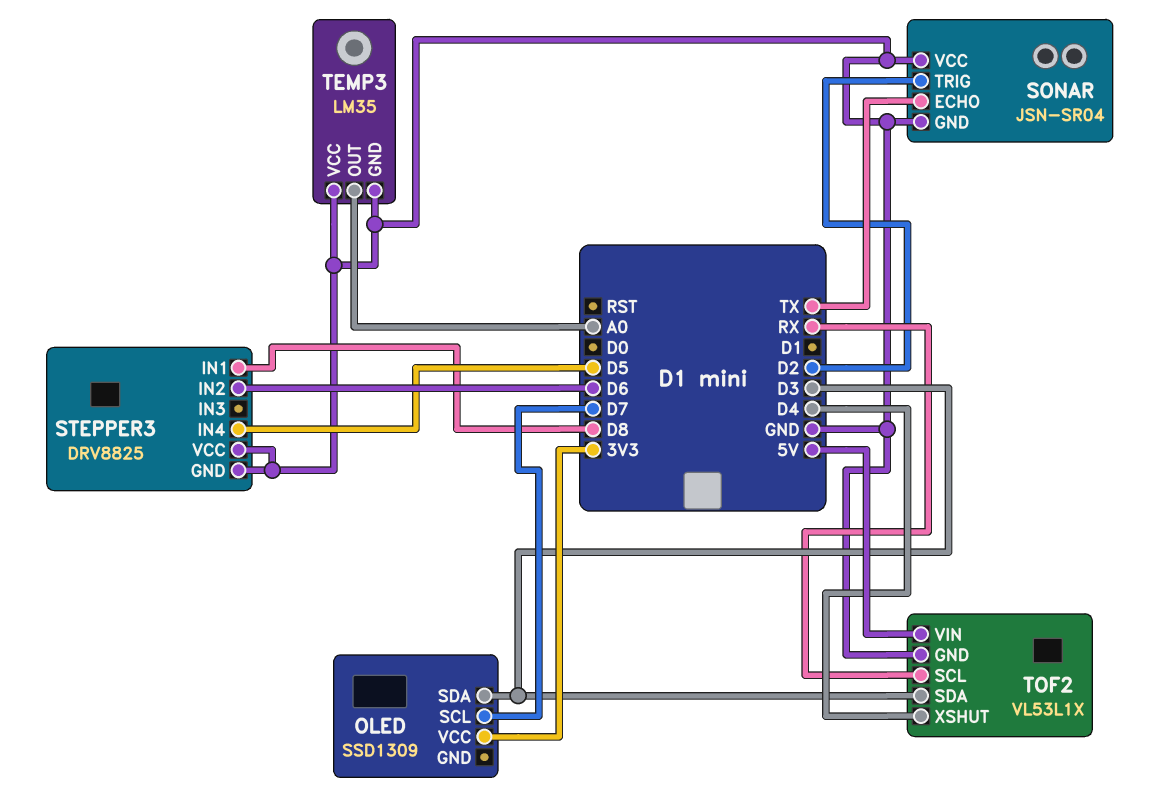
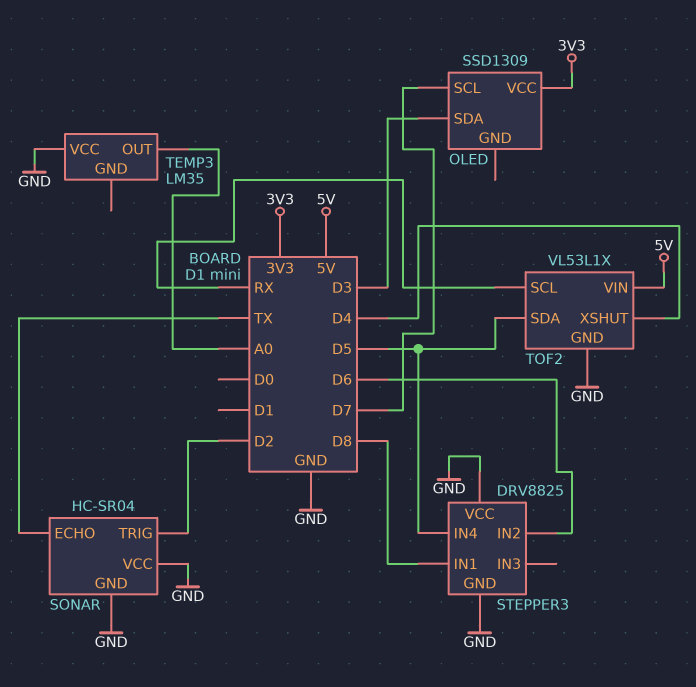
SONAR: JSN-SR04 -> HC-SR04
TEMP3 pin GND: GND -> none
TOF2 pin SDA: D3 -> D5

